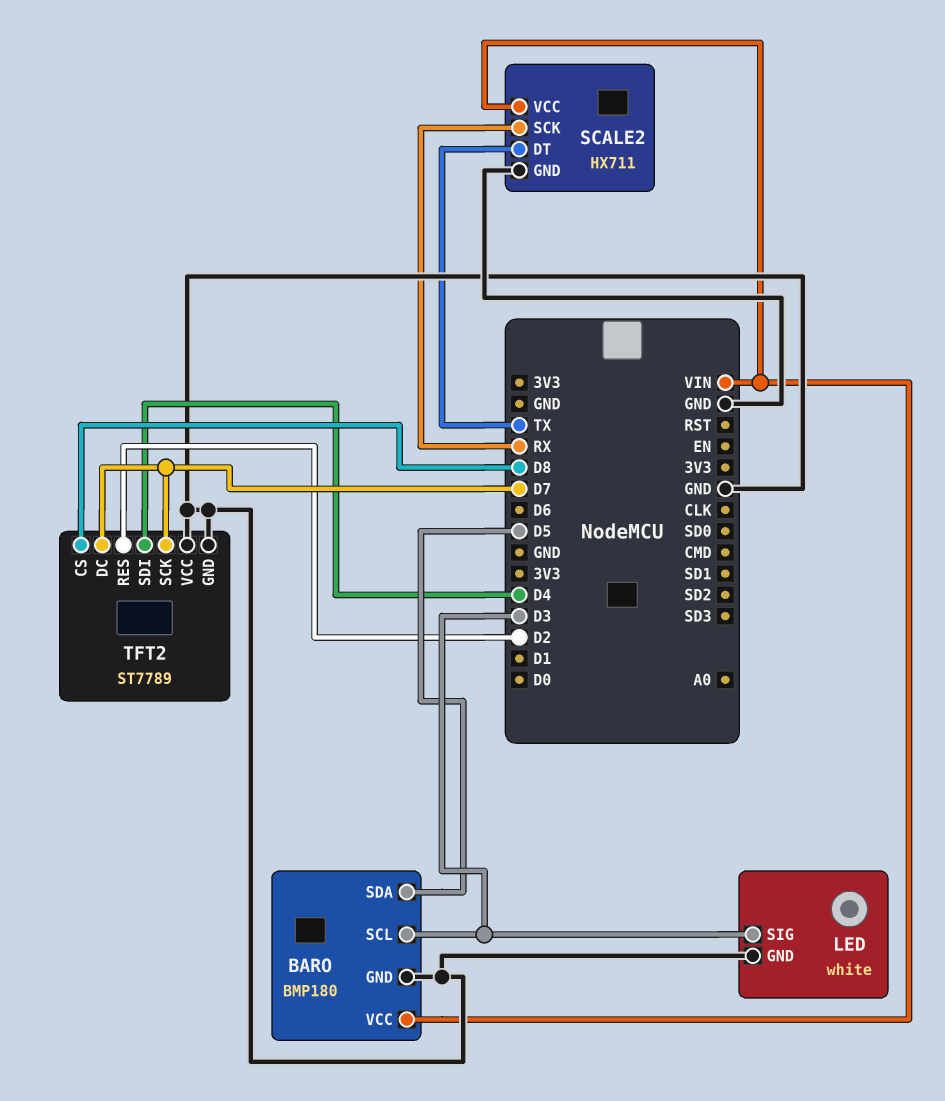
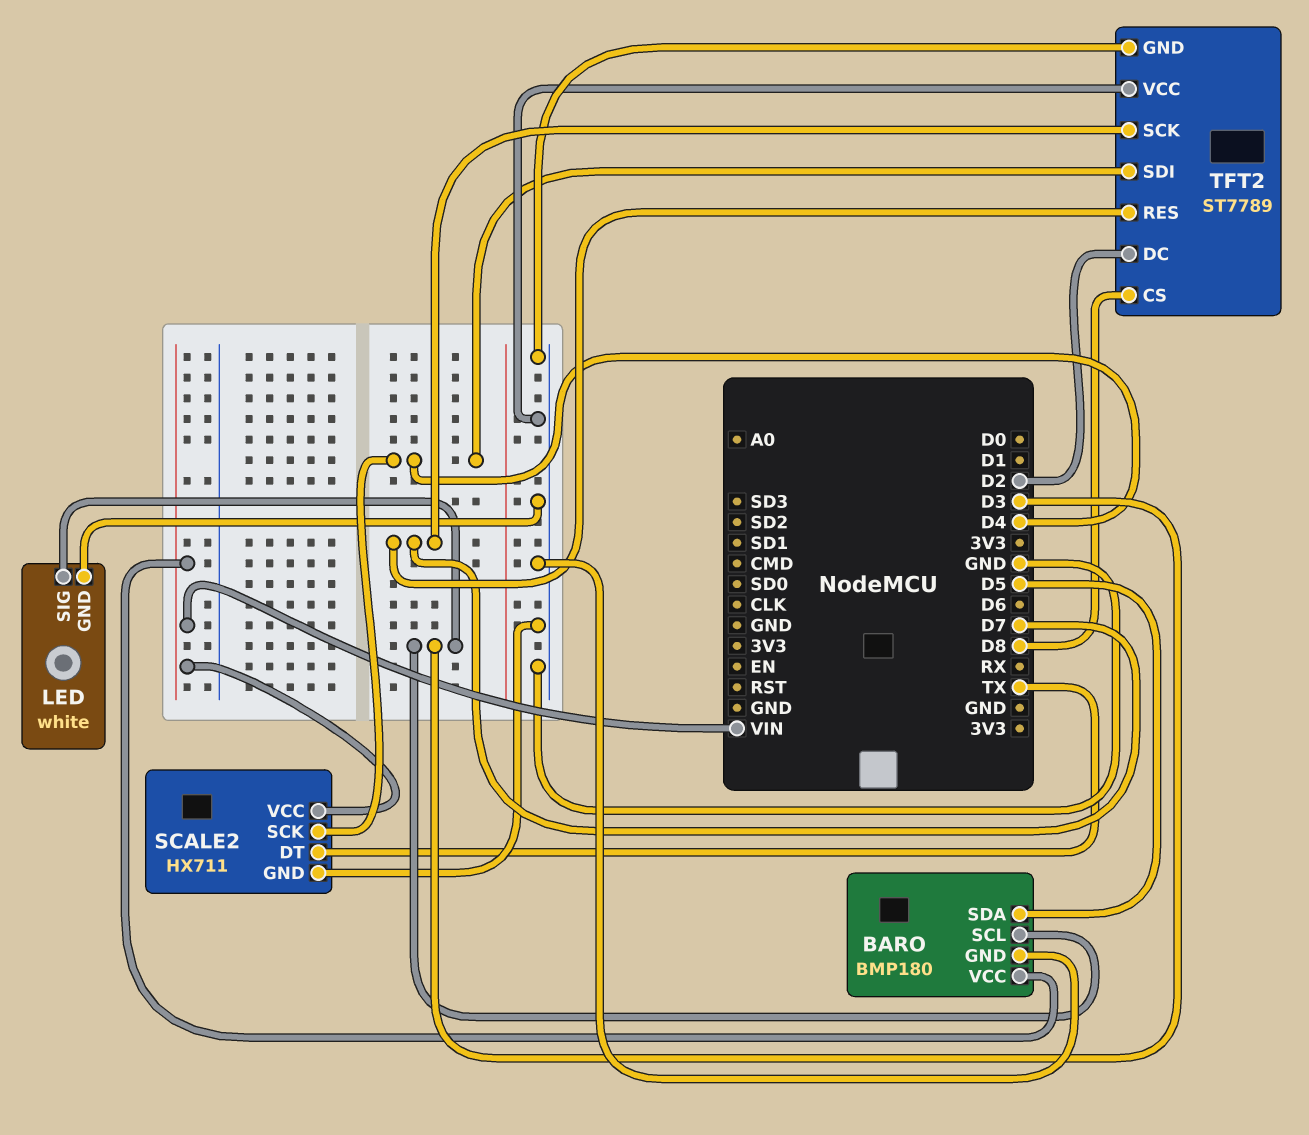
SCALE2 pin SCK: RX -> D4
TFT2 pin DC: D7 -> D2
TFT2 pin RES: D2 -> D7

